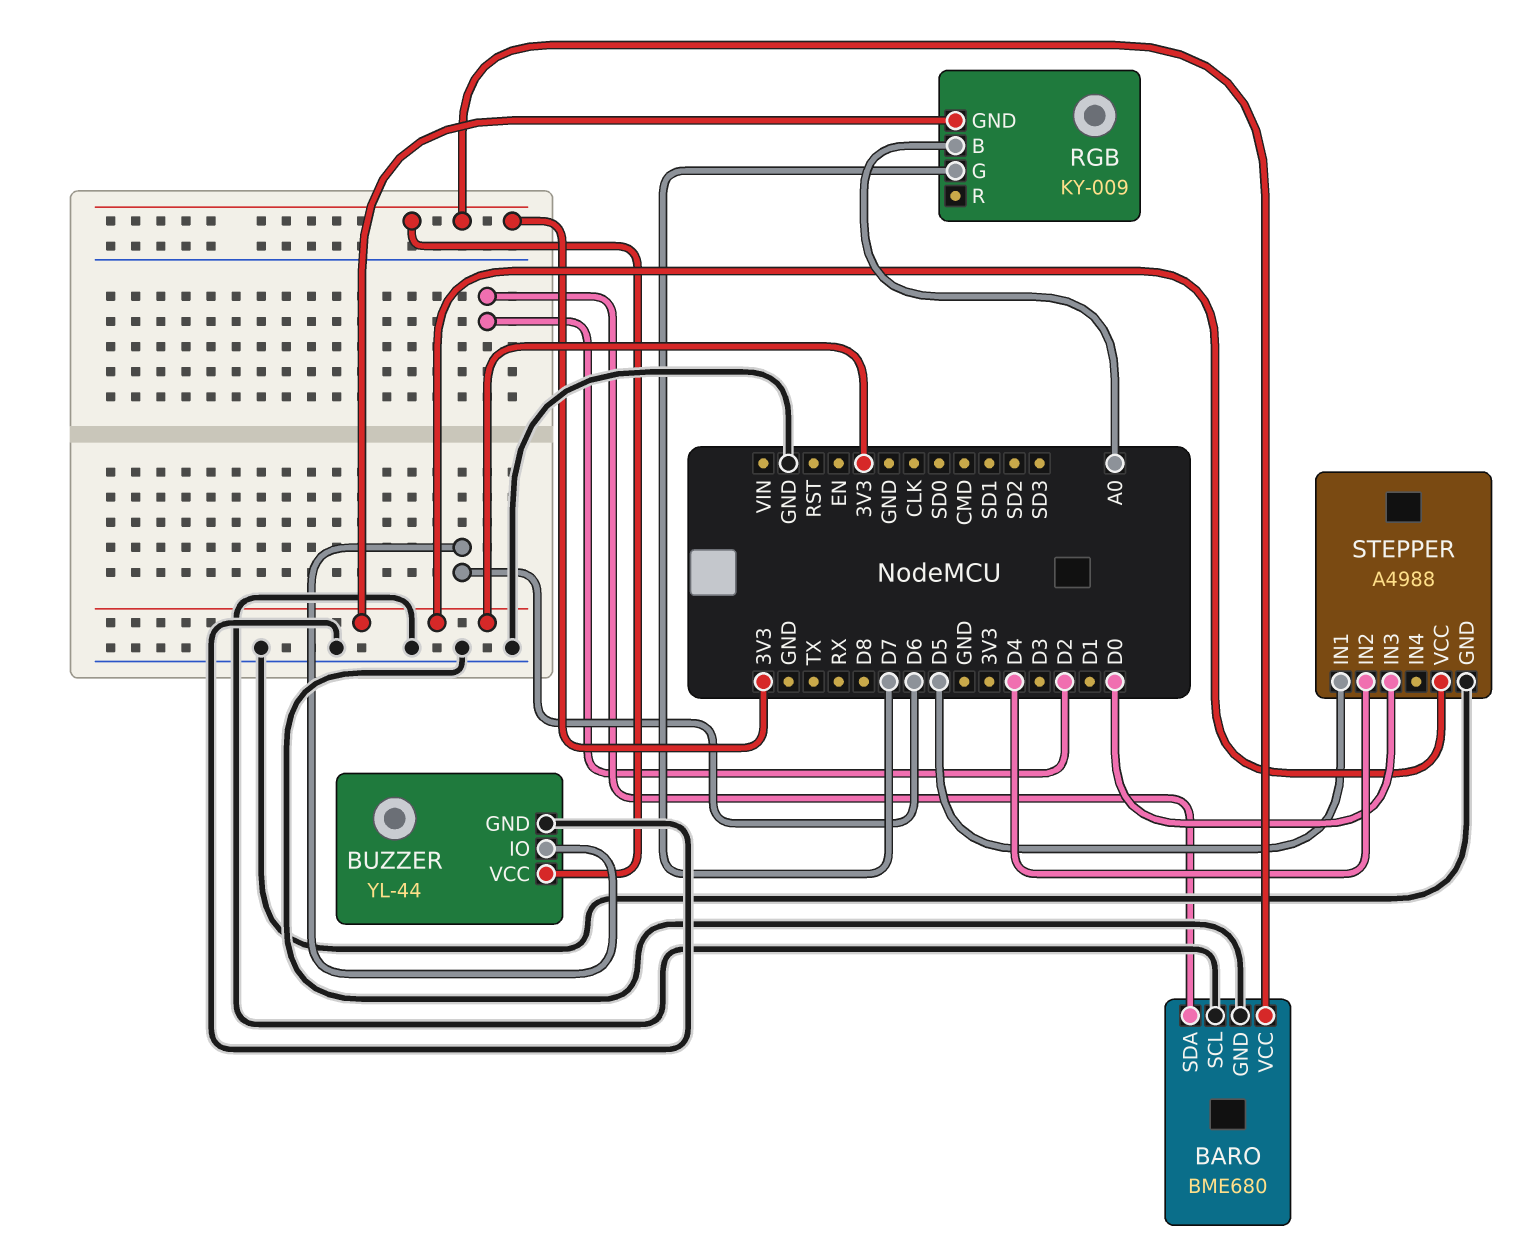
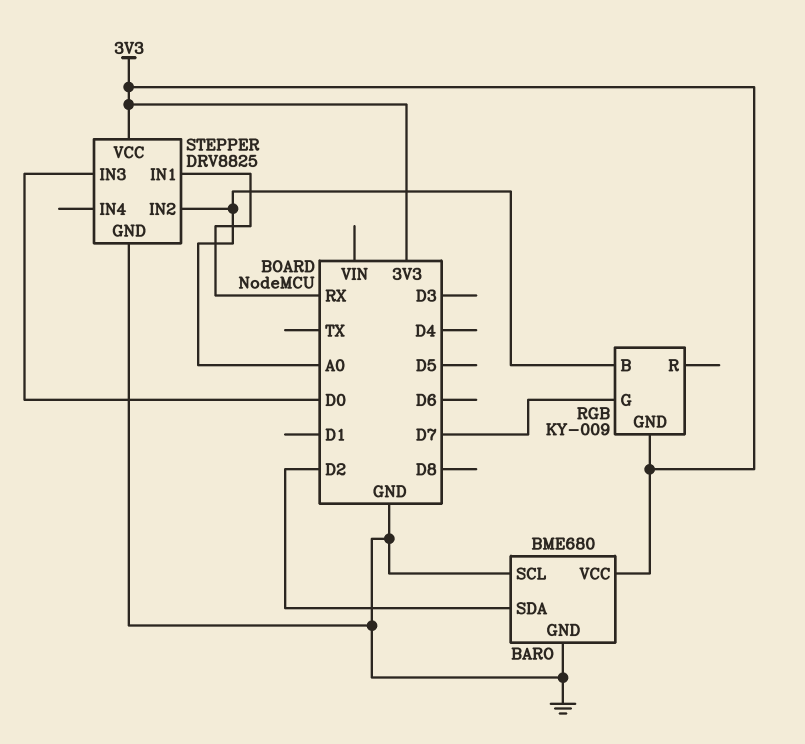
BUZZER: YL-44 -> none
BUZZER pin GND: GND -> none
BUZZER pin IO: D6 -> none
BUZZER pin VCC: 3V3 -> none
STEPPER: A4988 -> DRV8825
STEPPER pin IN1: D5 -> RX
STEPPER pin IN2: D4 -> A0

